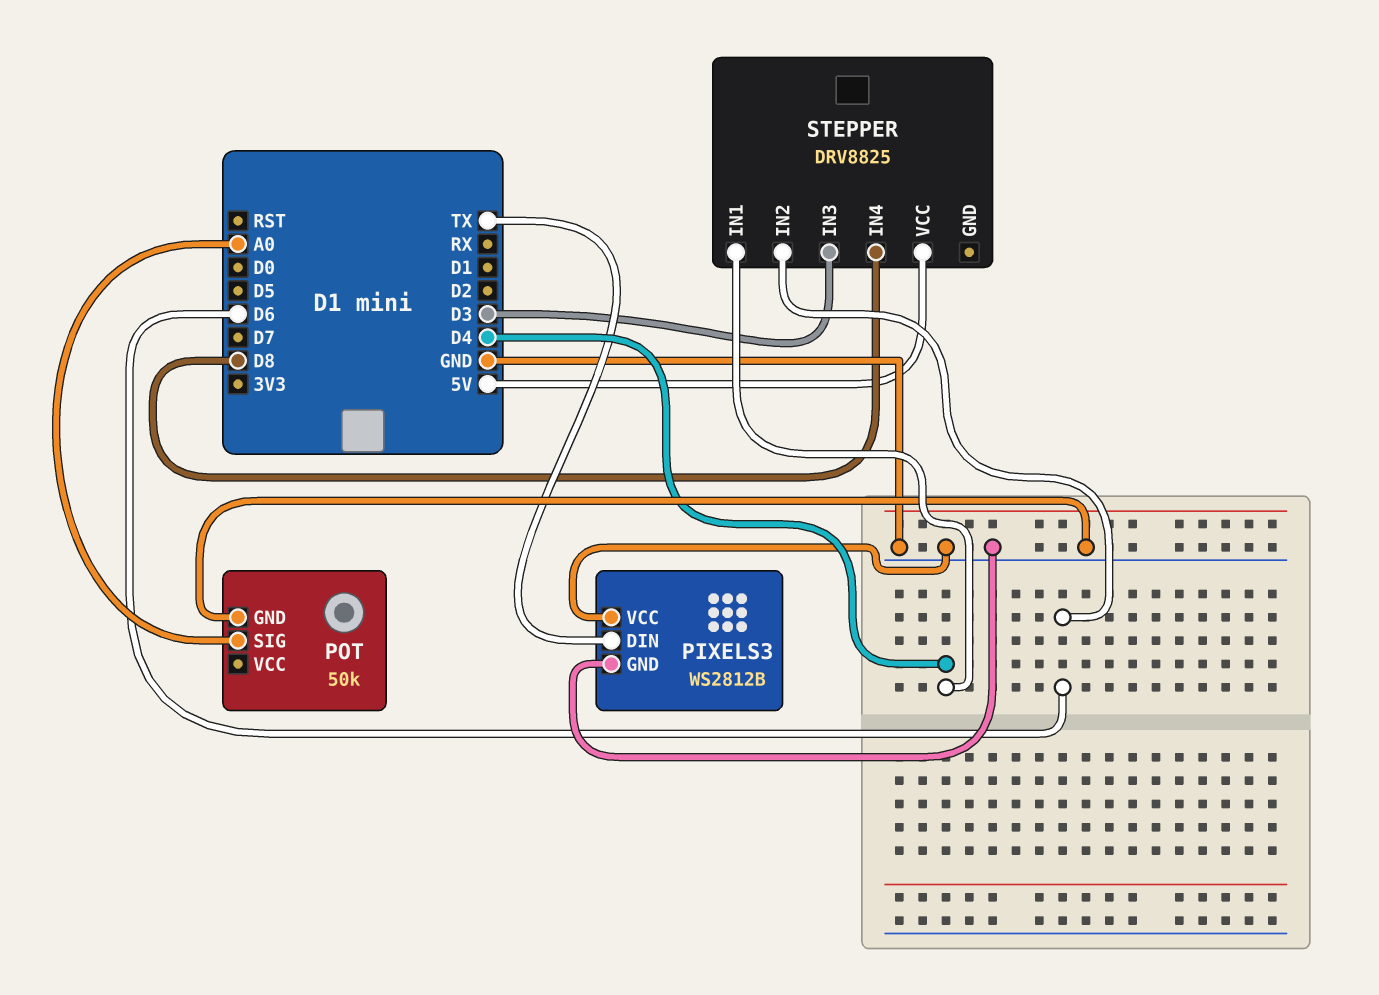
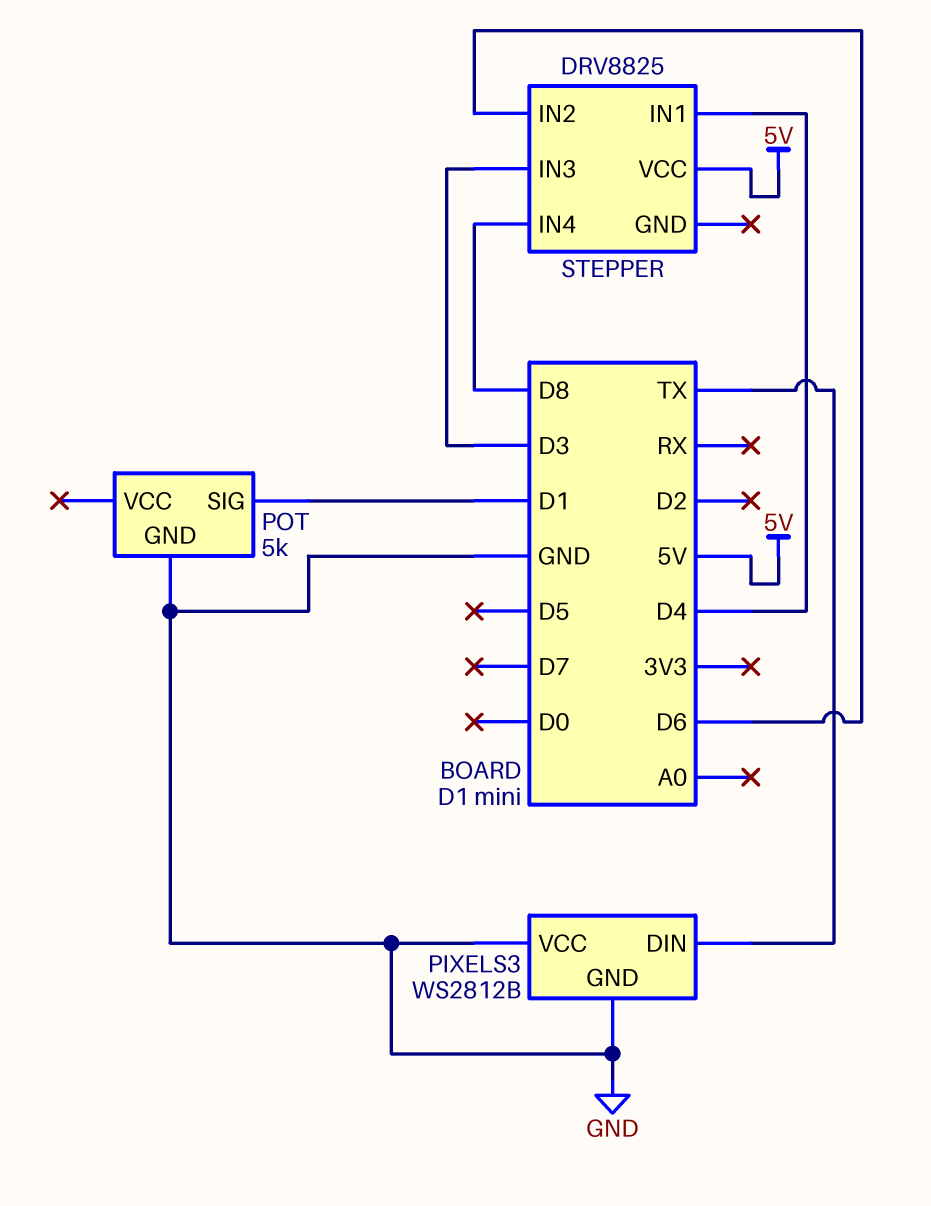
POT: 50k -> 5k
POT pin SIG: A0 -> D1

